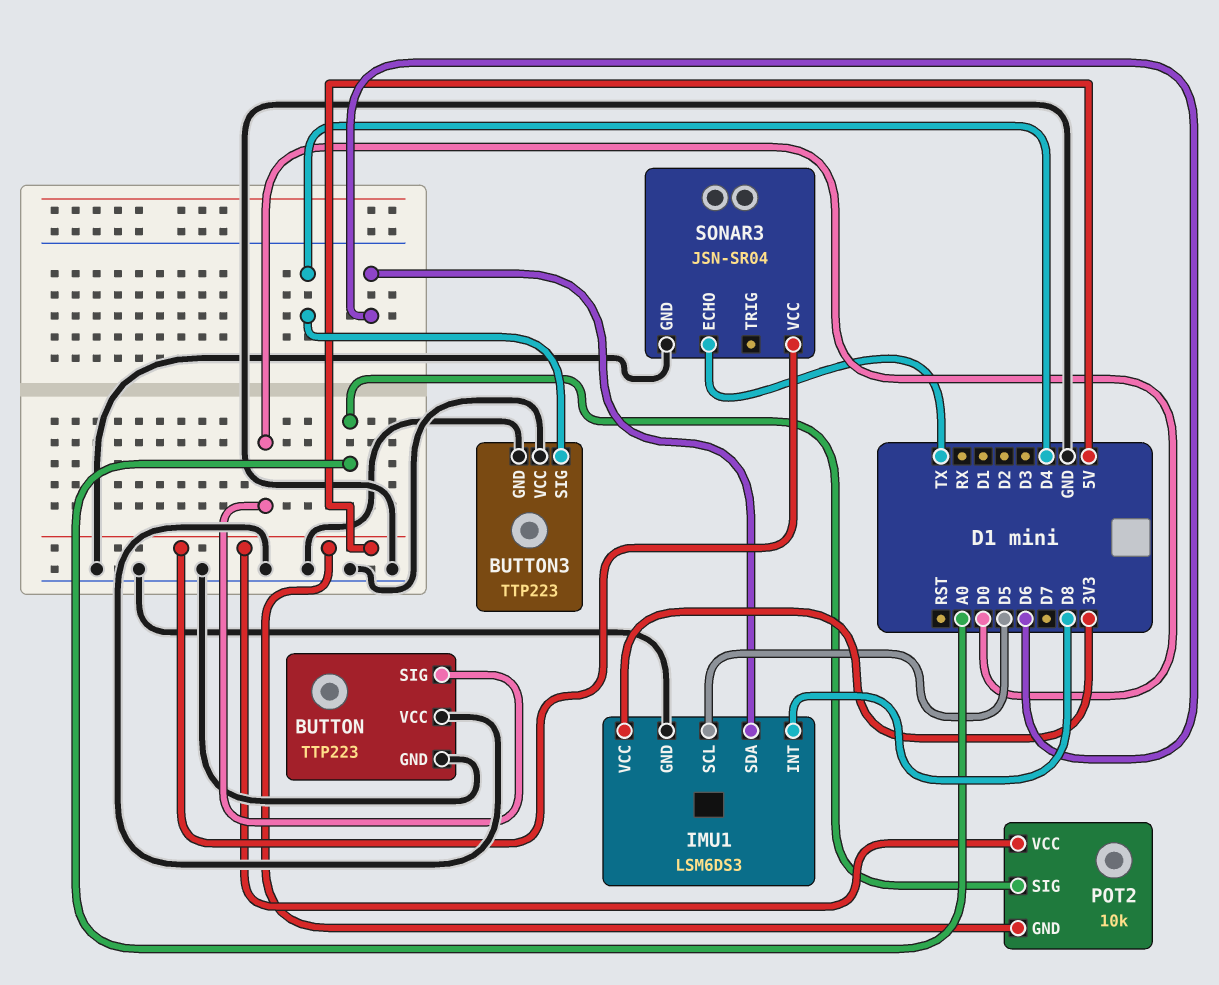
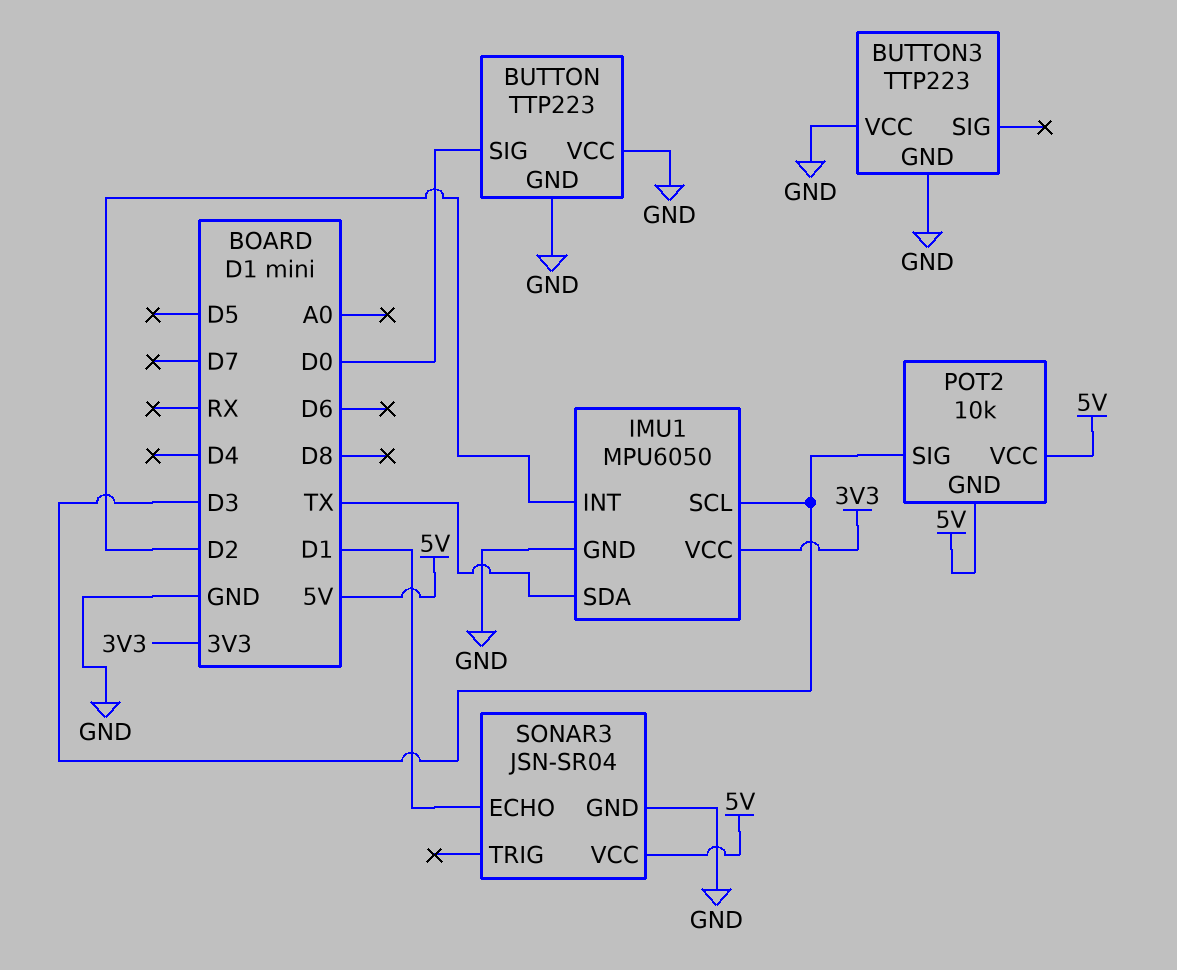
BUTTON3 pin SIG: D4 -> none
IMU1: LSM6DS3 -> MPU6050
IMU1 pin INT: D8 -> D2
IMU1 pin SCL: D5 -> D3
IMU1 pin SDA: D6 -> TX
POT2 pin SIG: A0 -> D3
SONAR3 pin ECHO: TX -> D1

